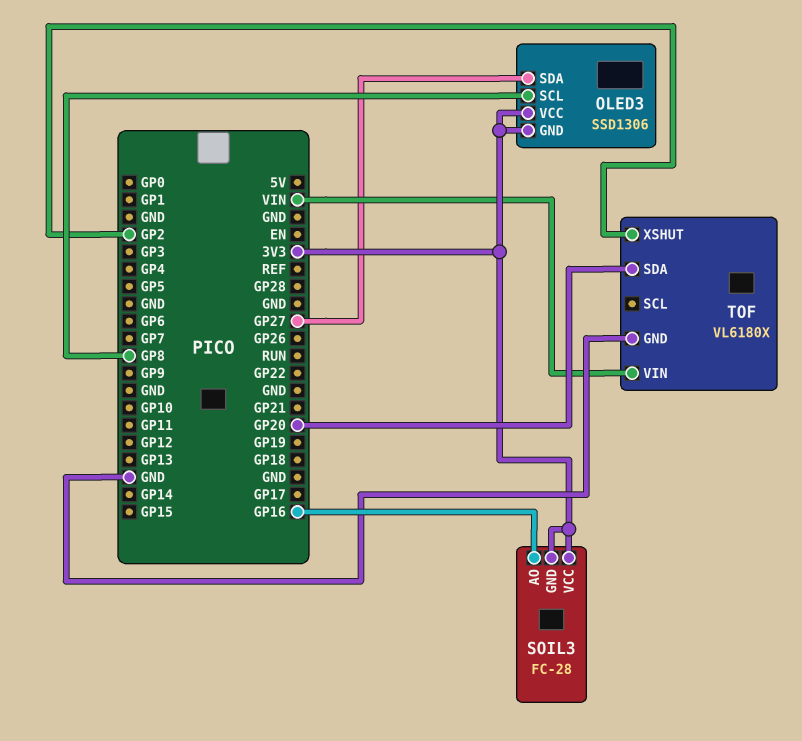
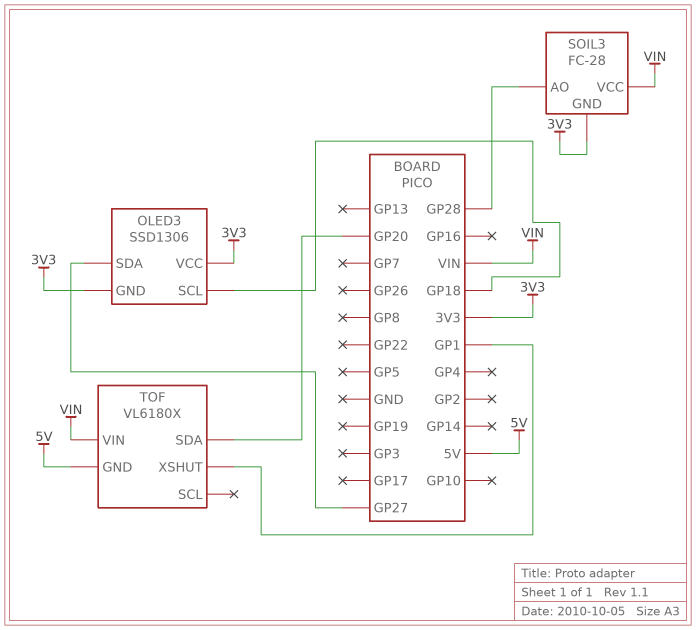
OLED3 pin SCL: GP8 -> GP18
SOIL3 pin AO: GP16 -> GP28
SOIL3 pin VCC: 3V3 -> VIN
TOF pin GND: GND -> 5V
TOF pin XSHUT: GP2 -> GP1

